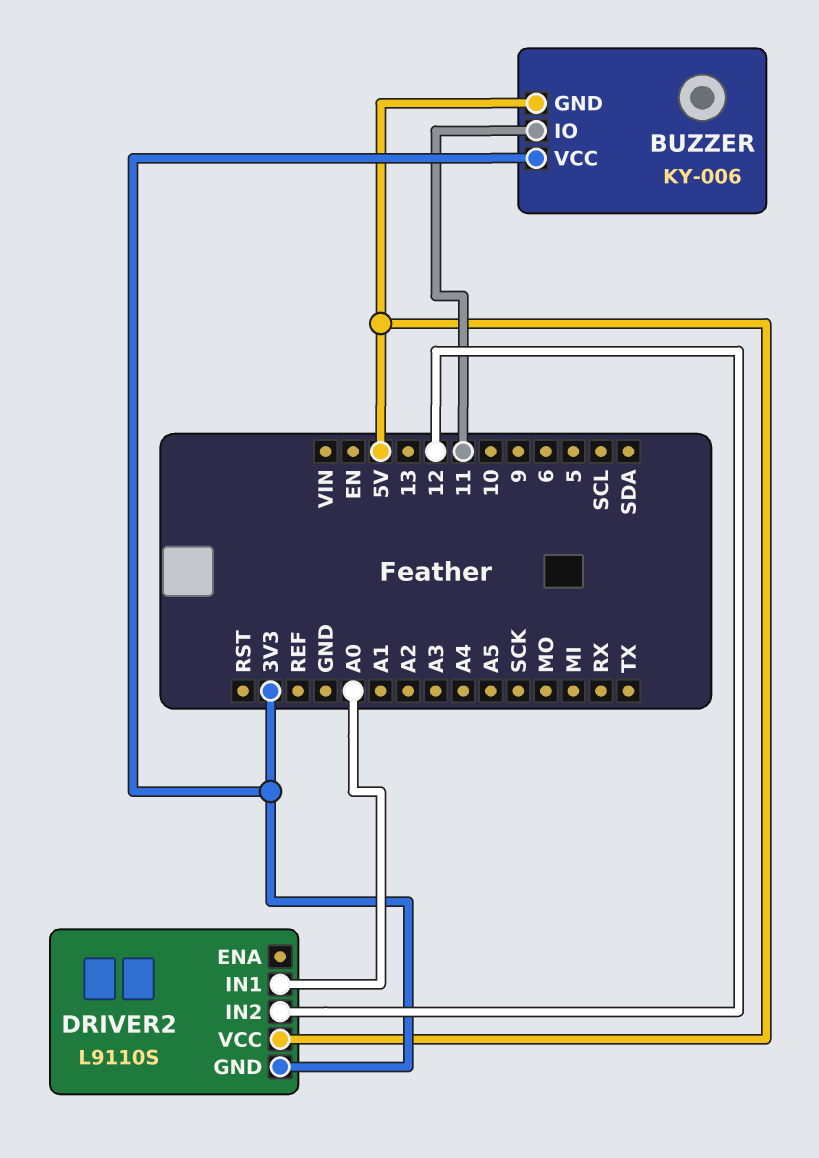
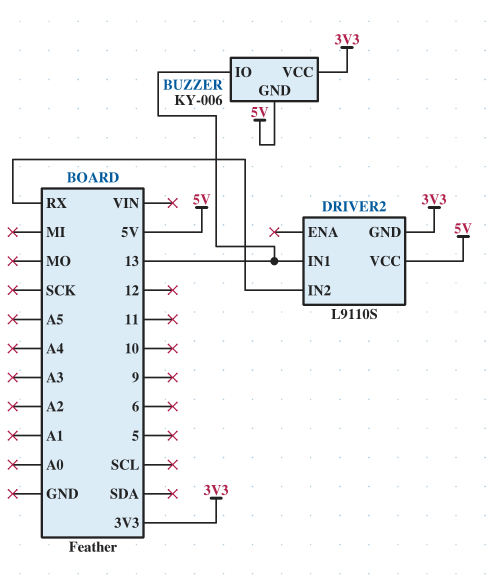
BUZZER pin IO: 11 -> 13
DRIVER2 pin IN1: A0 -> 13
DRIVER2 pin IN2: 12 -> RX

